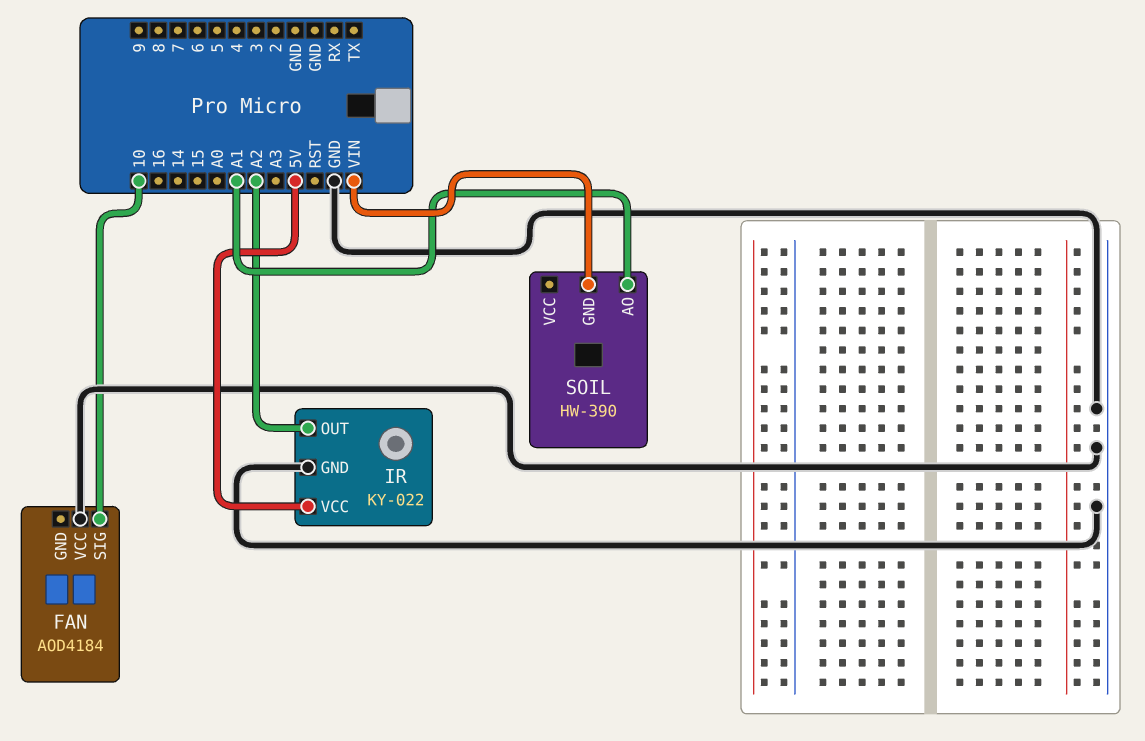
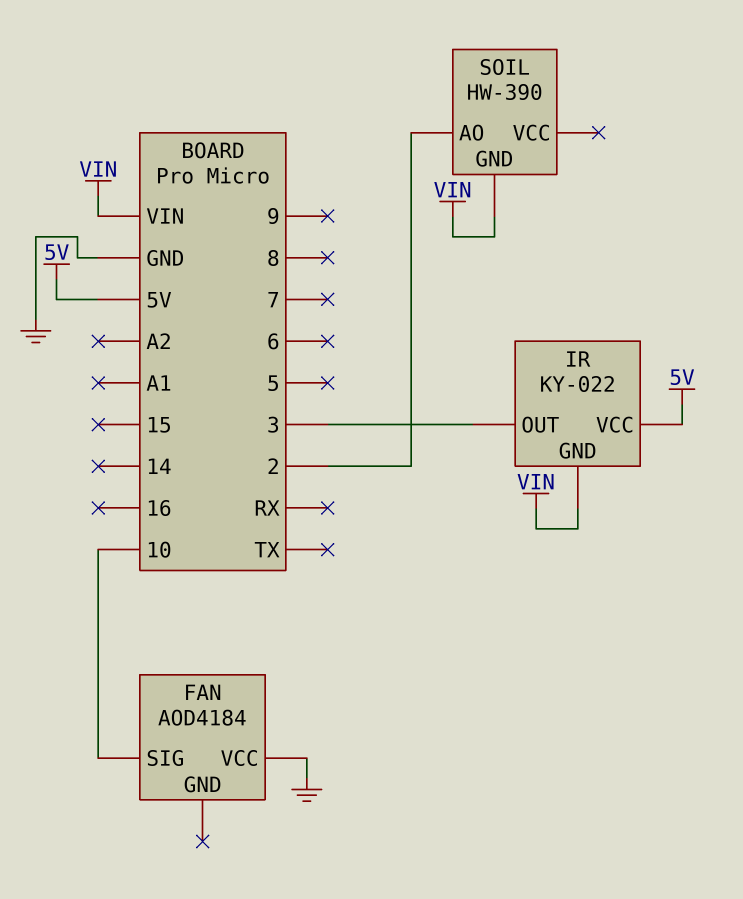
IR pin GND: GND -> VIN
IR pin OUT: A2 -> 3
SOIL pin AO: A1 -> 2

